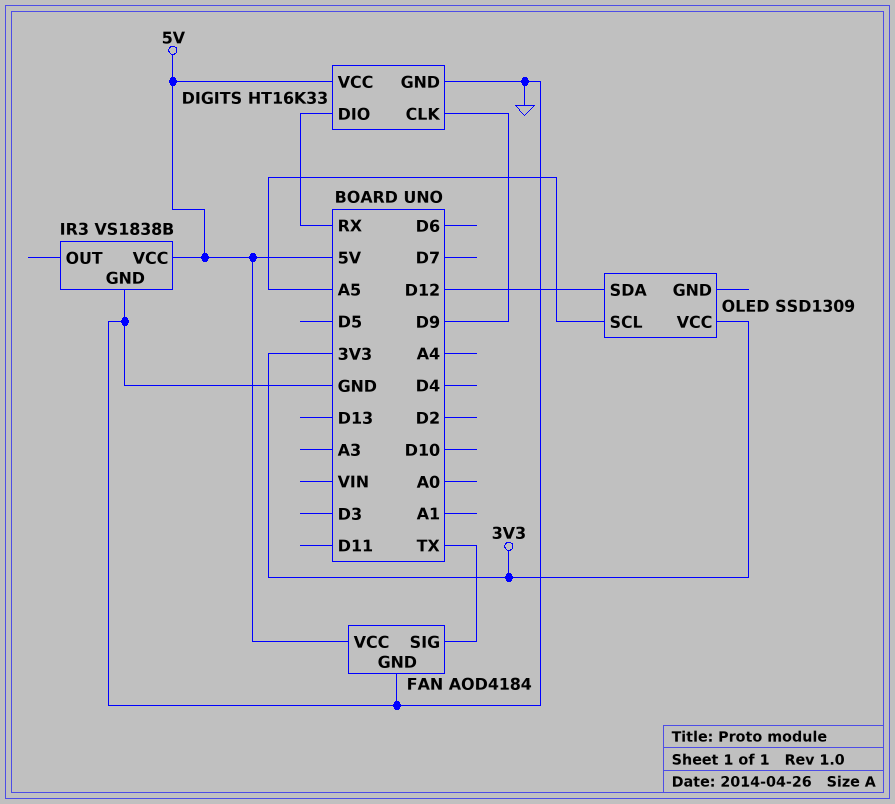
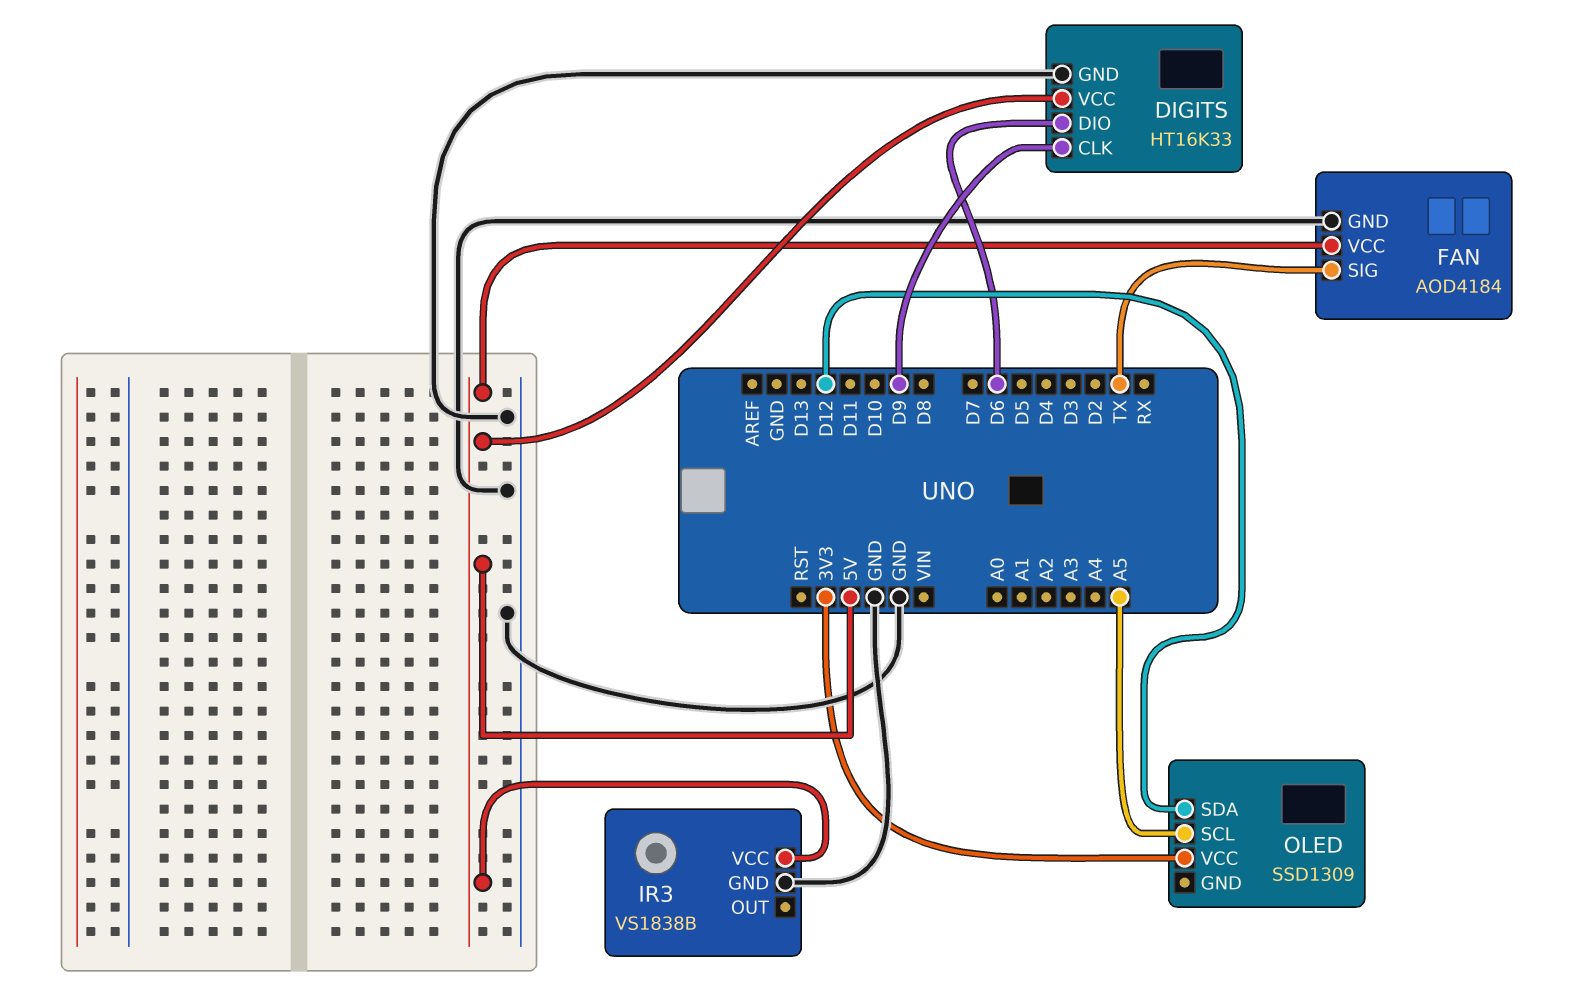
DIGITS pin DIO: RX -> D6

